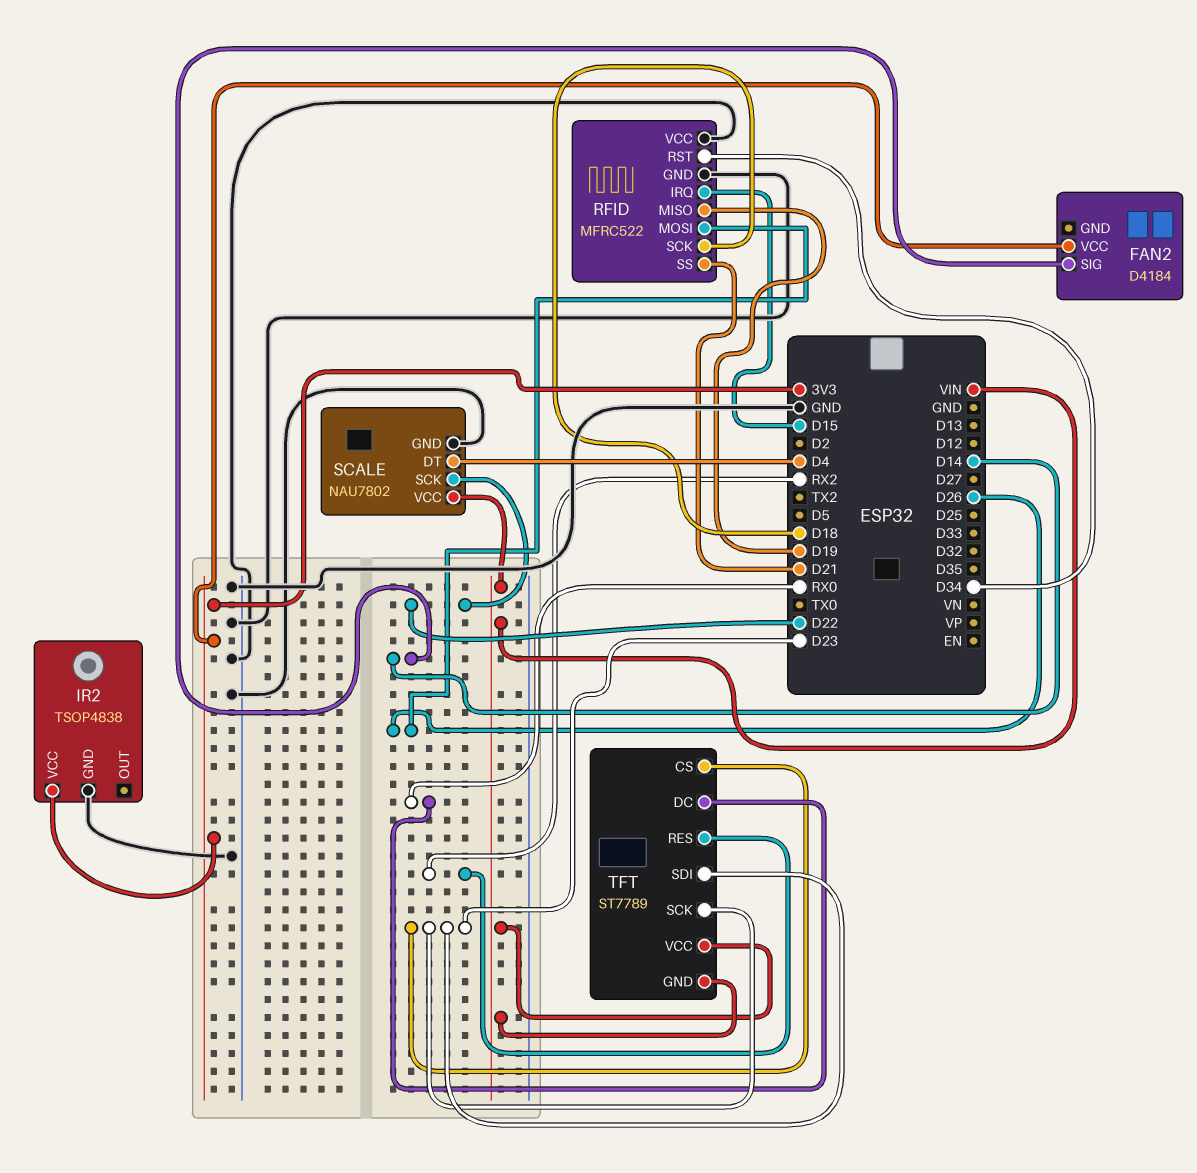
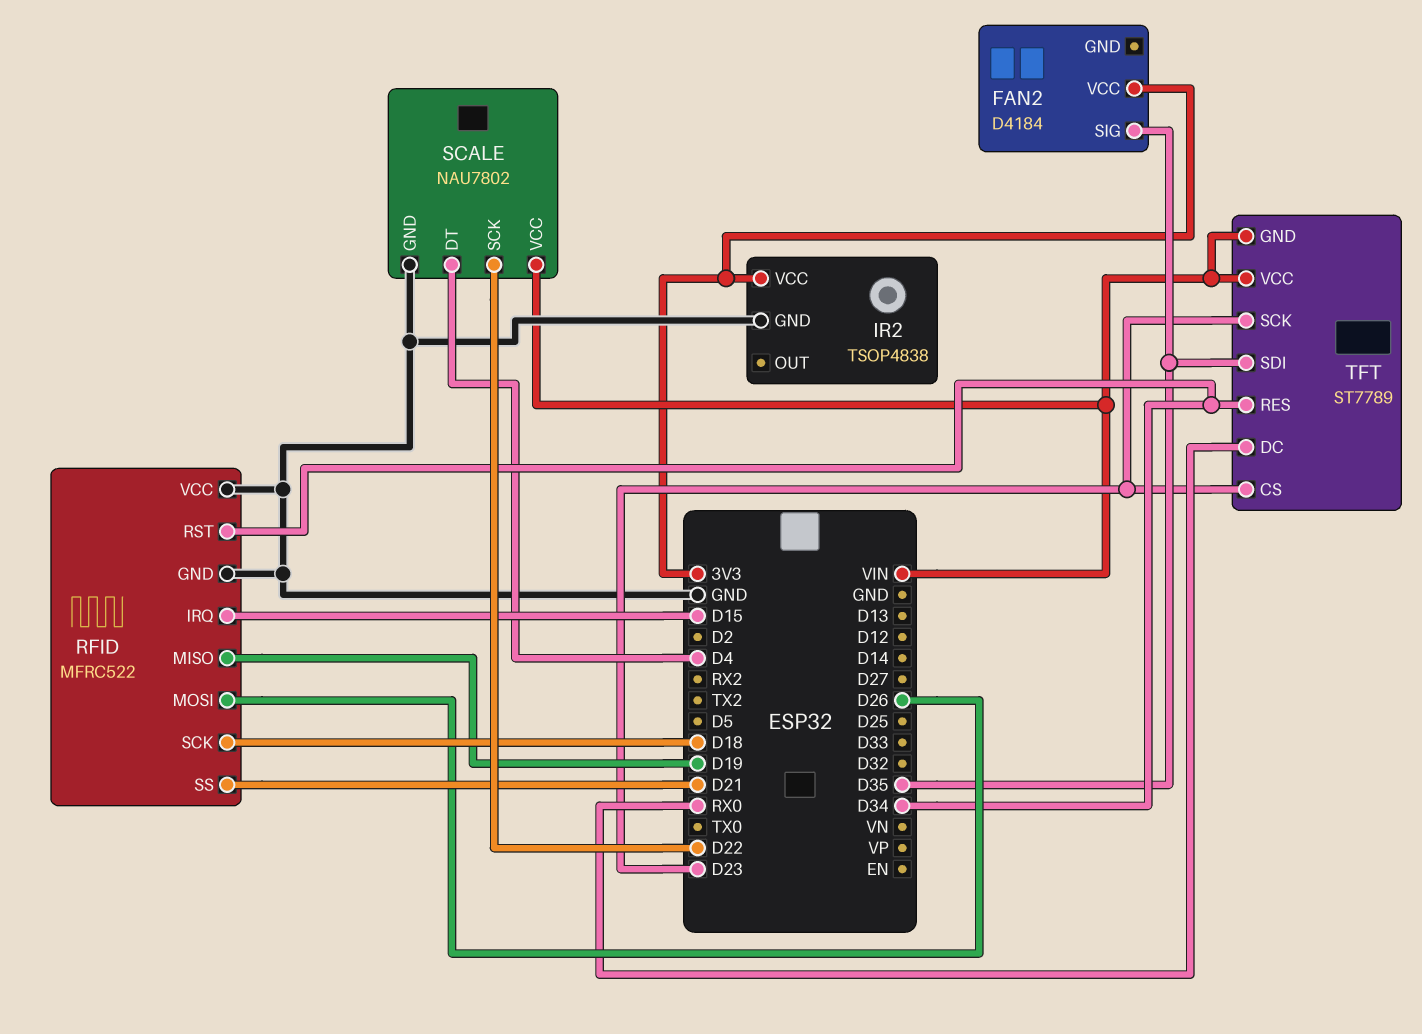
FAN2 pin SIG: D14 -> D35
TFT pin RES: RX2 -> D34
TFT pin SDI: D23 -> D35

